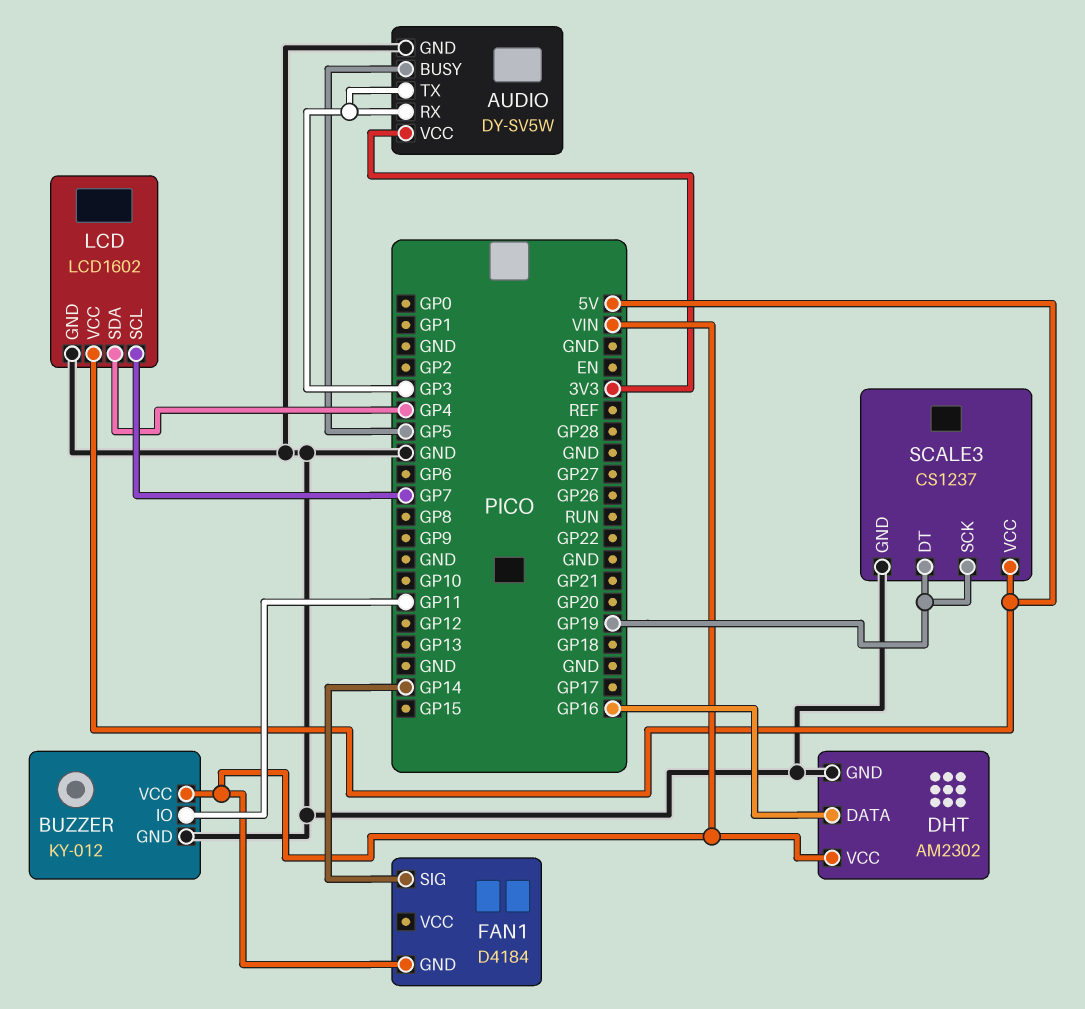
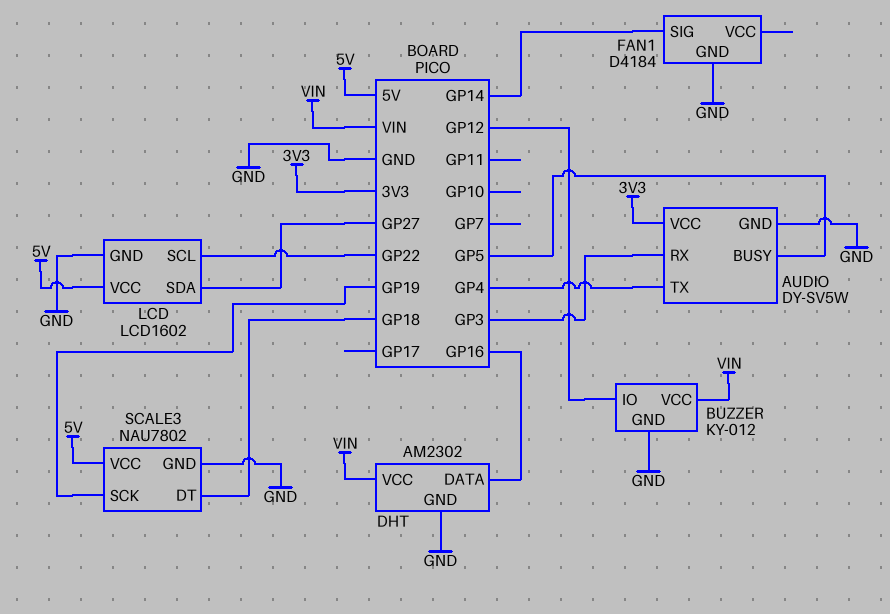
AUDIO pin TX: GP3 -> GP4
BUZZER pin IO: GP11 -> GP12
FAN1 pin GND: VIN -> GND
LCD pin SCL: GP7 -> GP22
LCD pin SDA: GP4 -> GP27
SCALE3: CS1237 -> NAU7802
SCALE3 pin DT: GP19 -> GP18

